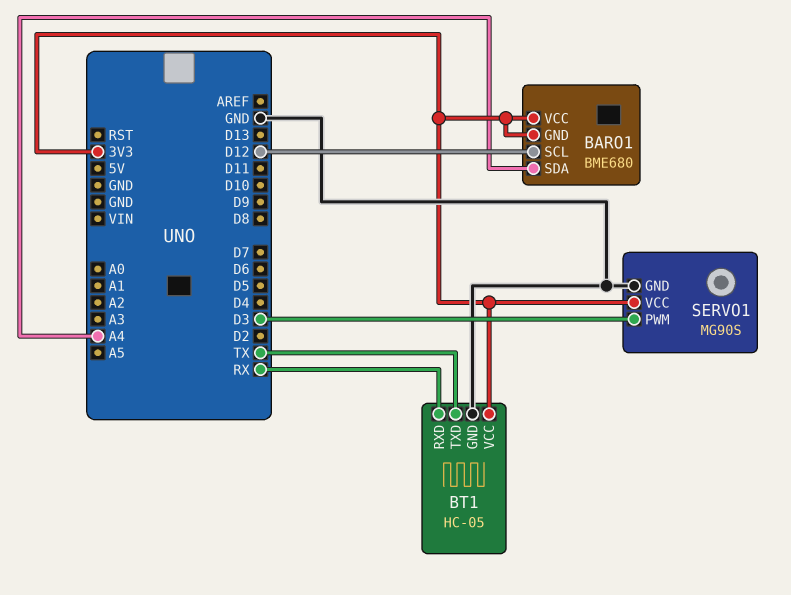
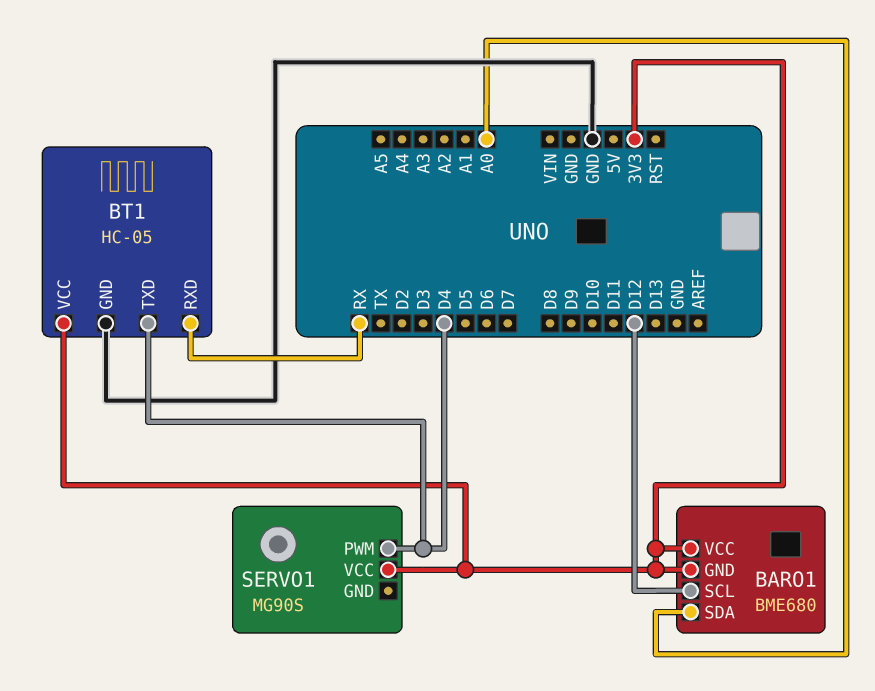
BARO1 pin SDA: A4 -> A0
BT1 pin TXD: TX -> D4
SERVO1 pin GND: GND -> none
SERVO1 pin PWM: D3 -> D4

